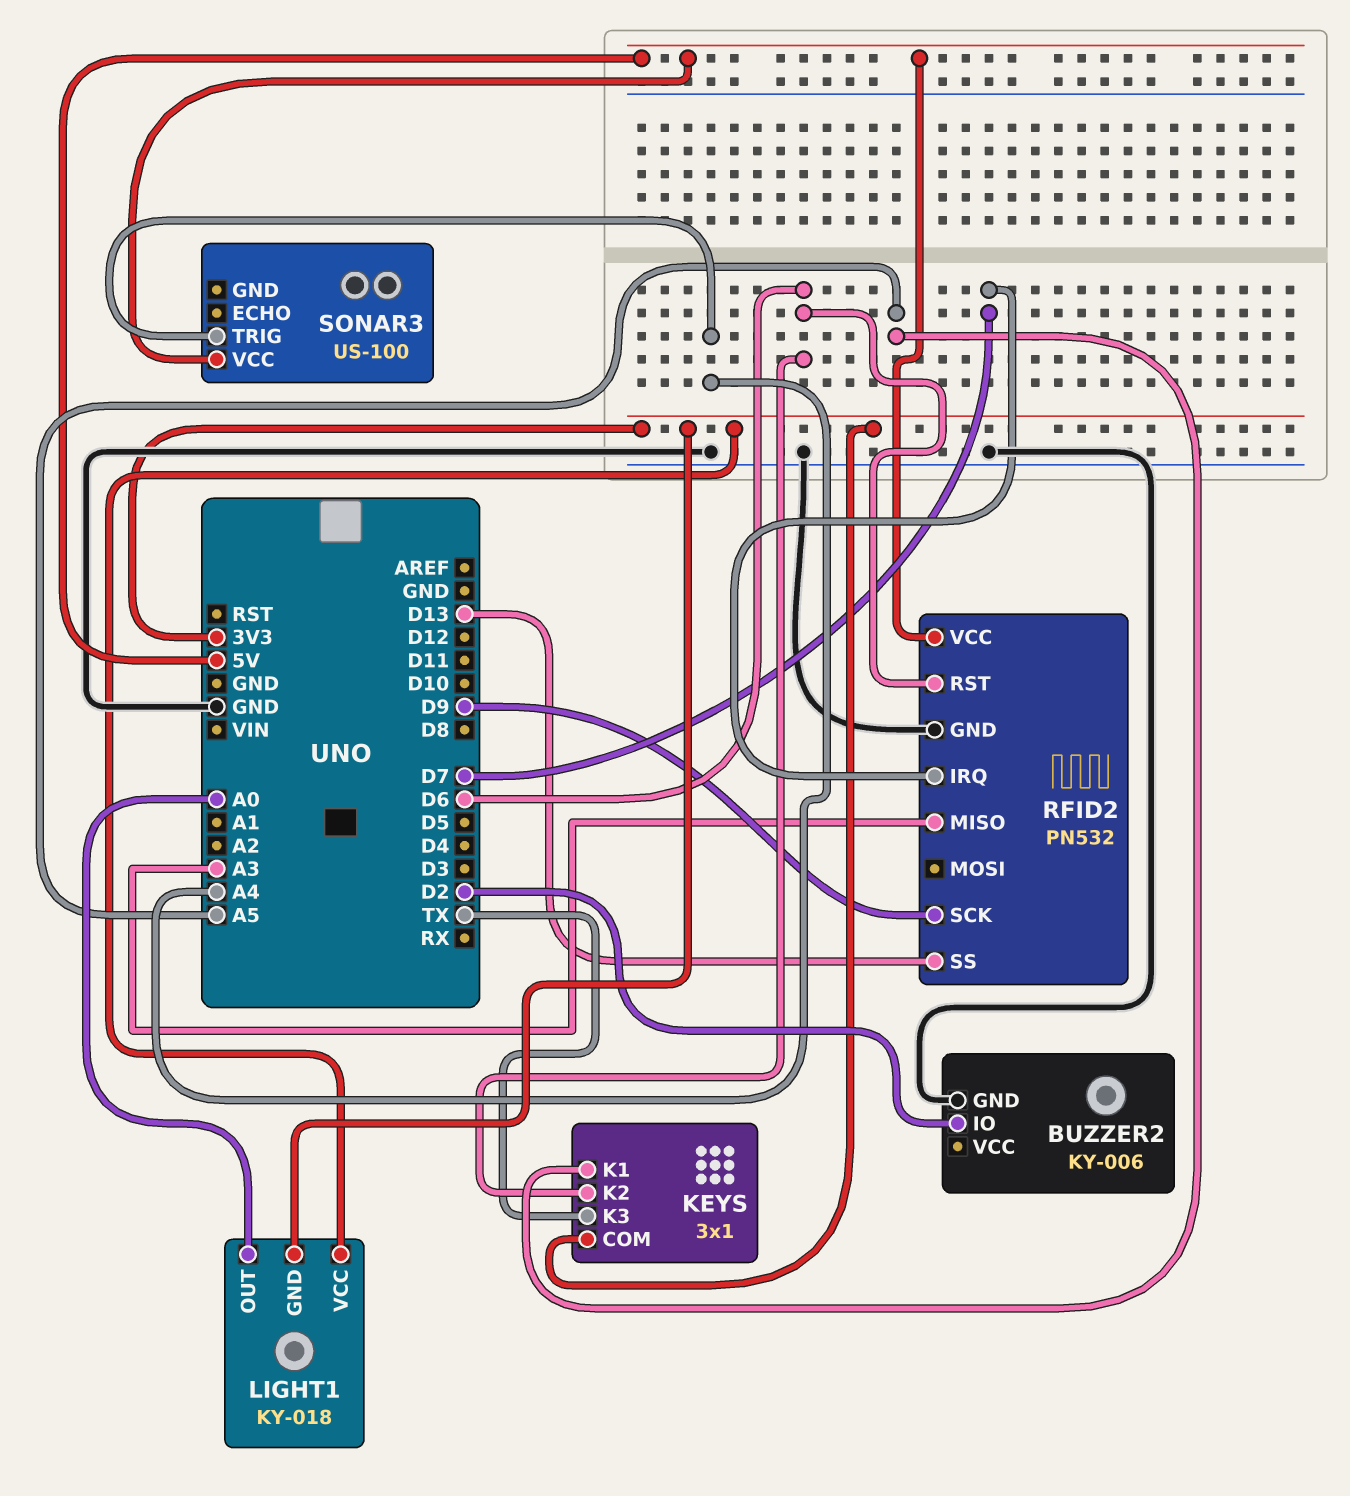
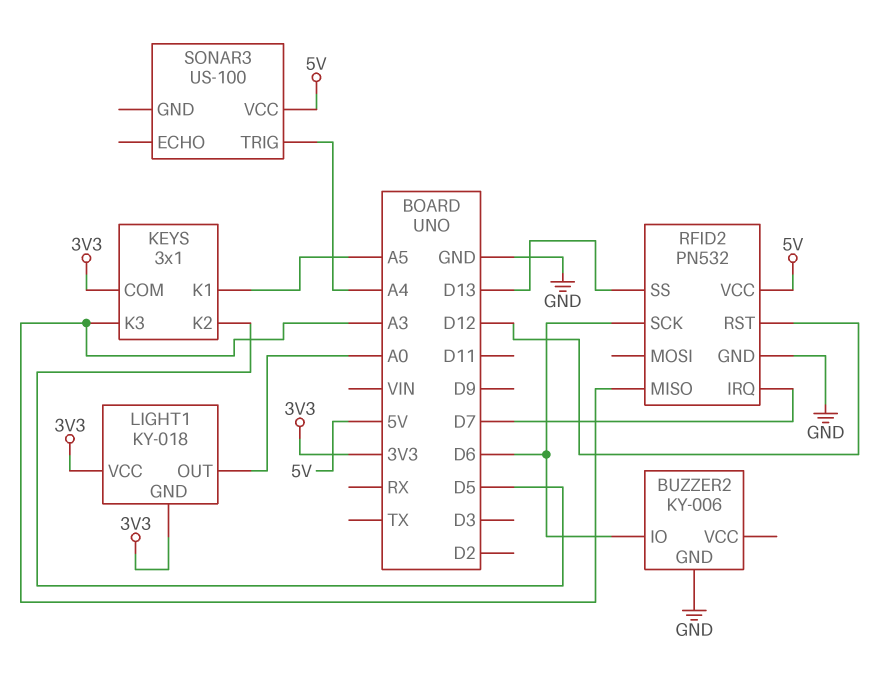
BUZZER2 pin IO: D2 -> D6
KEYS pin K2: D6 -> D5
KEYS pin K3: TX -> A3
RFID2 pin RST: D6 -> D12
RFID2 pin SCK: D9 -> D6

